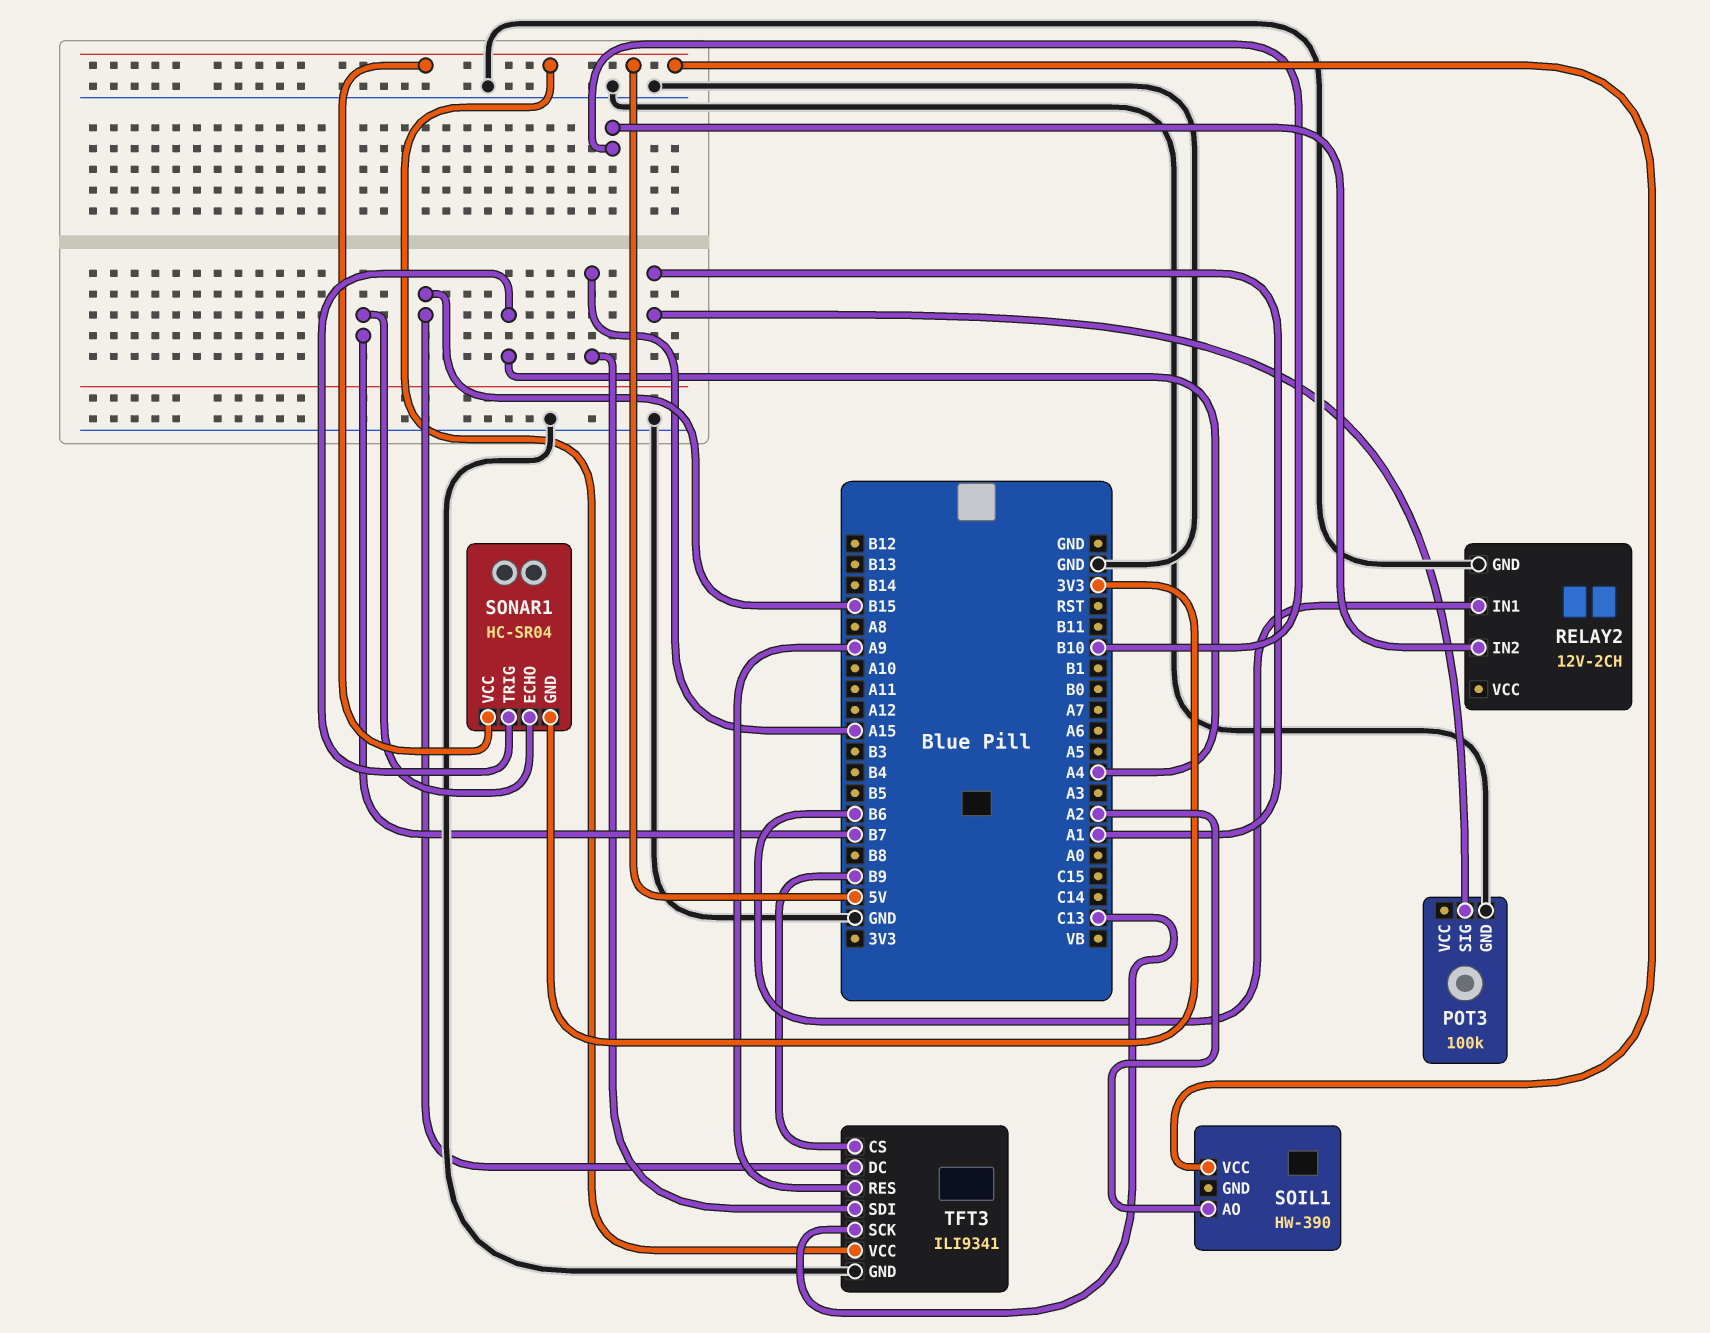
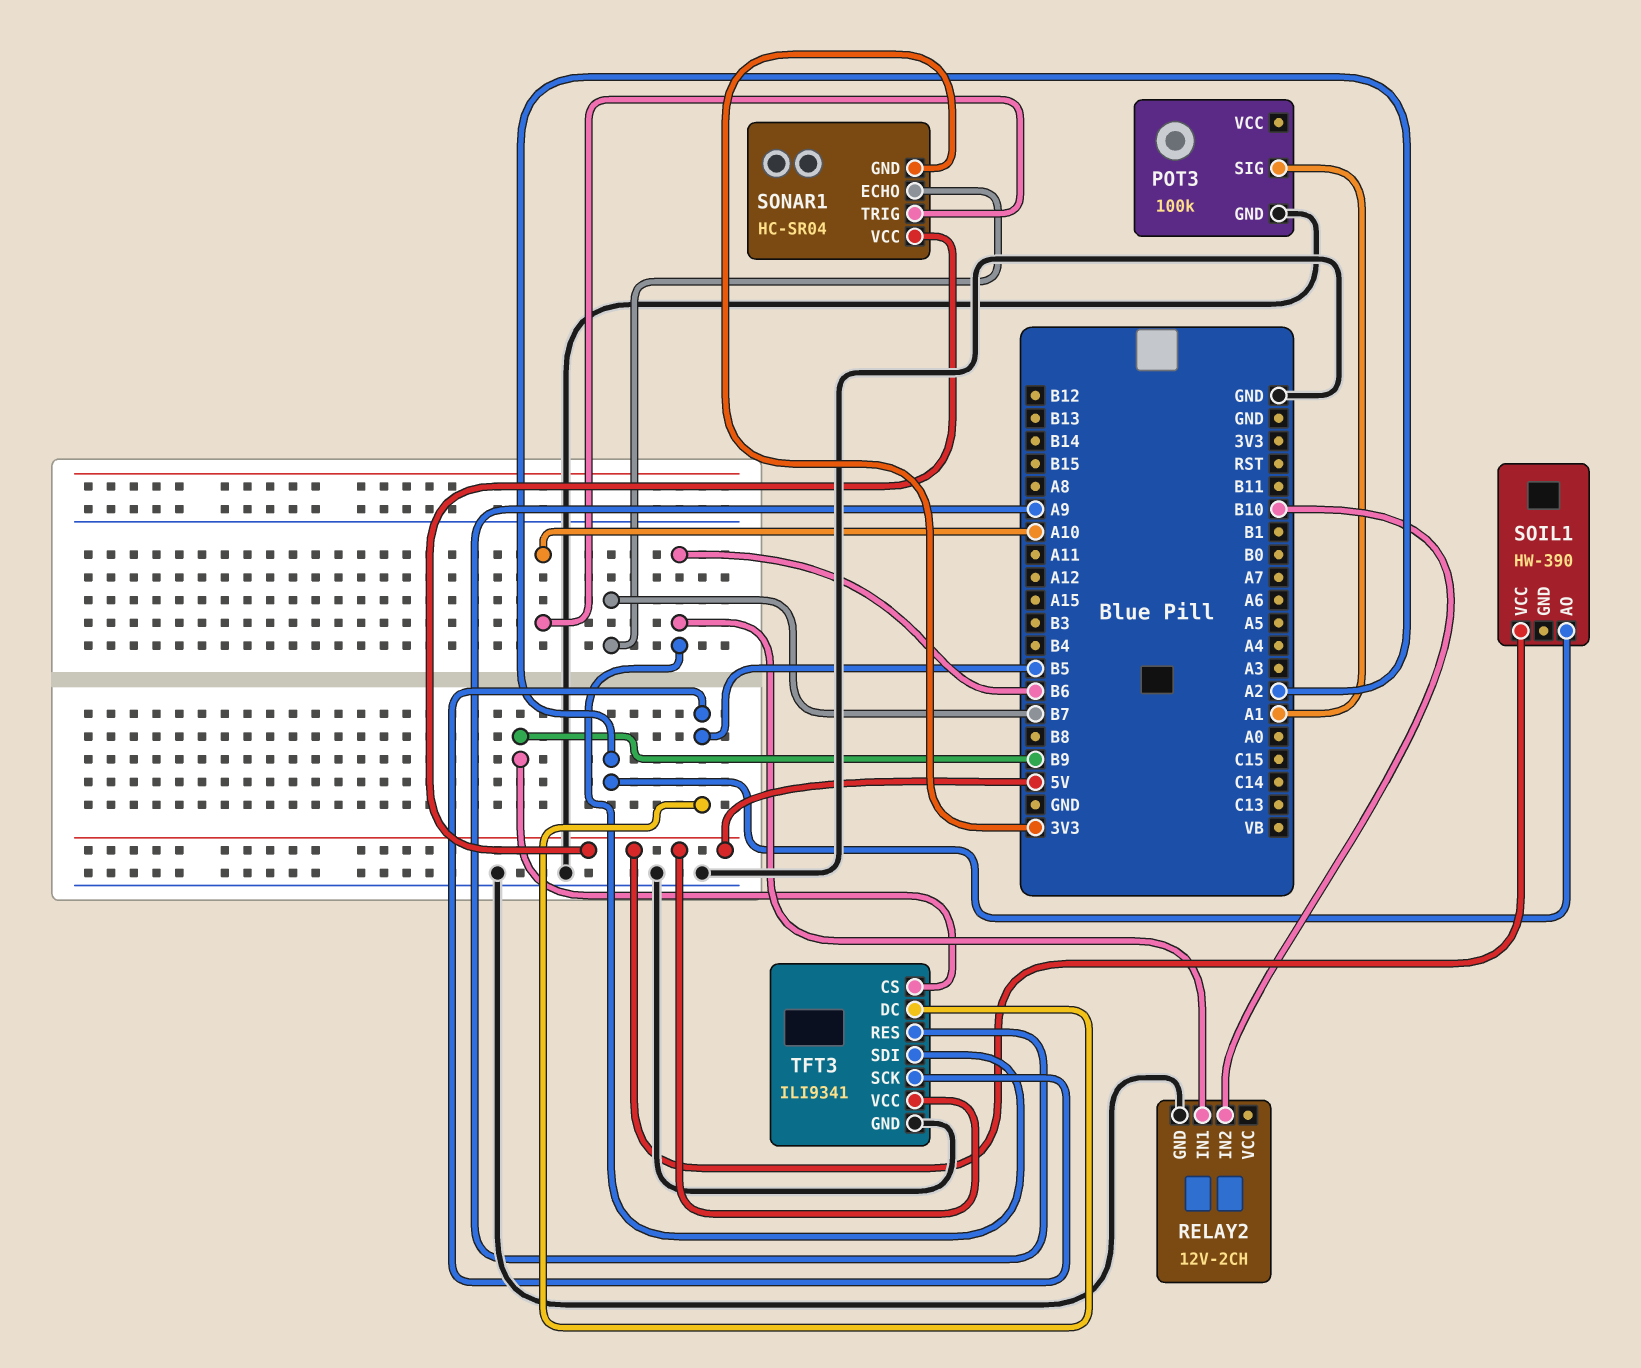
SONAR1 pin TRIG: A4 -> A10
TFT3 pin DC: B15 -> B5
TFT3 pin SCK: C13 -> B5
TFT3 pin SDI: A15 -> B6

